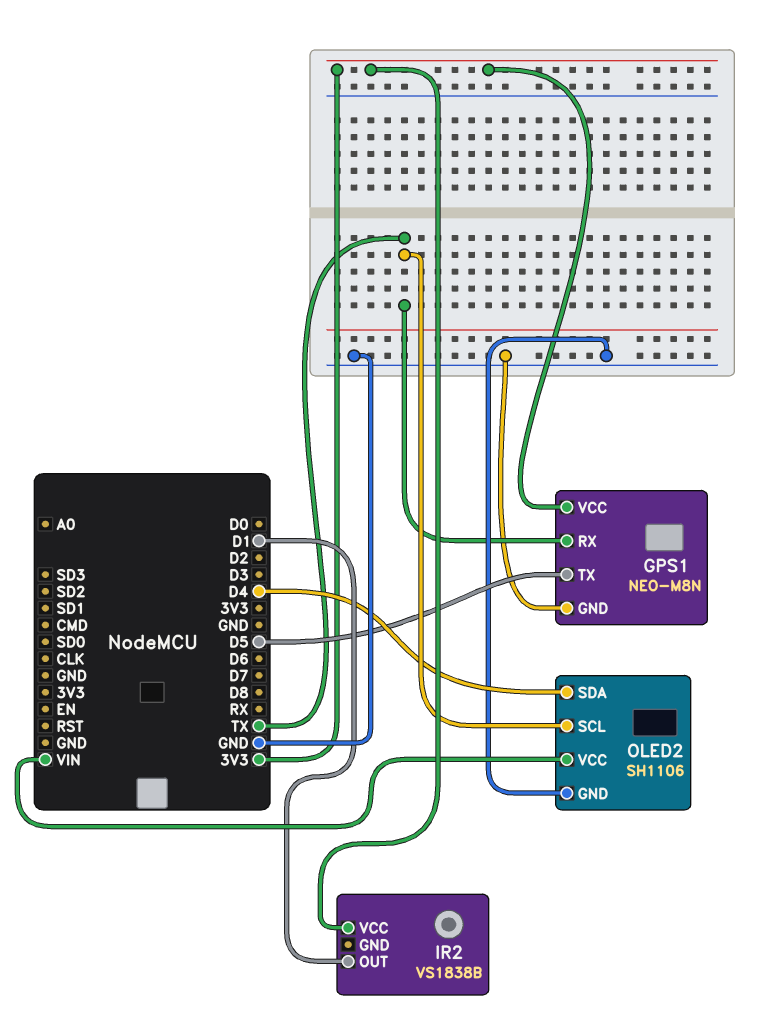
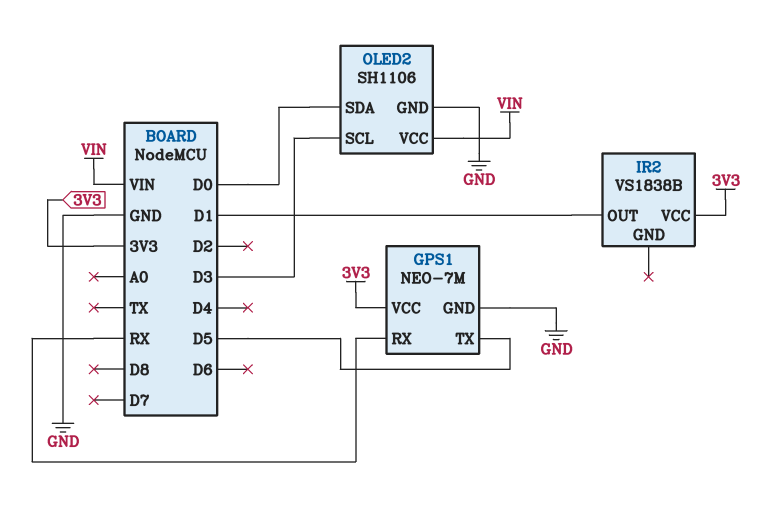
GPS1: NEO-M8N -> NEO-7M
GPS1 pin RX: TX -> RX
OLED2 pin SCL: TX -> D3
OLED2 pin SDA: D4 -> D0

